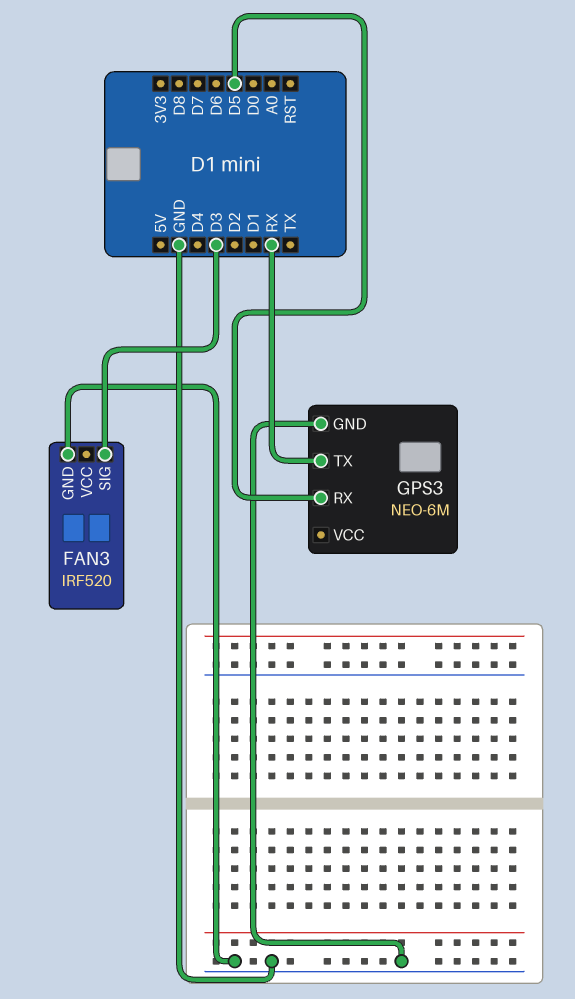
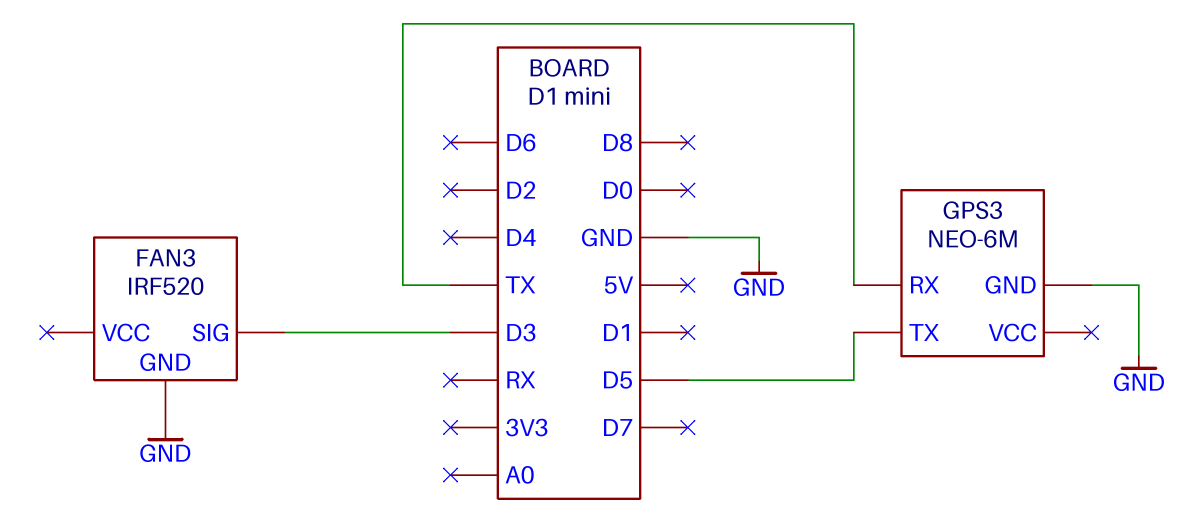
GPS3 pin RX: D5 -> TX
GPS3 pin TX: RX -> D5

